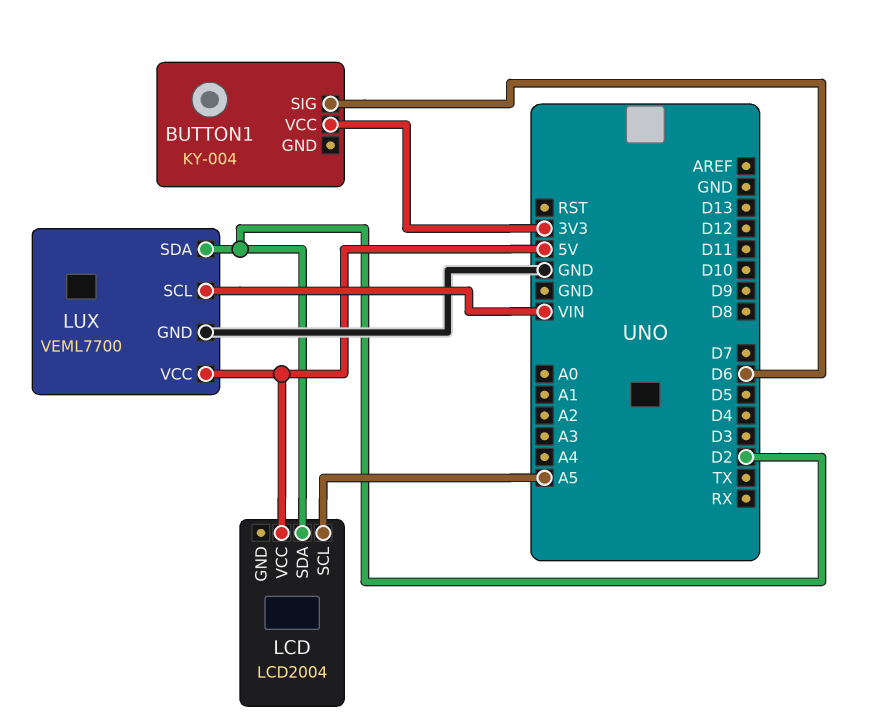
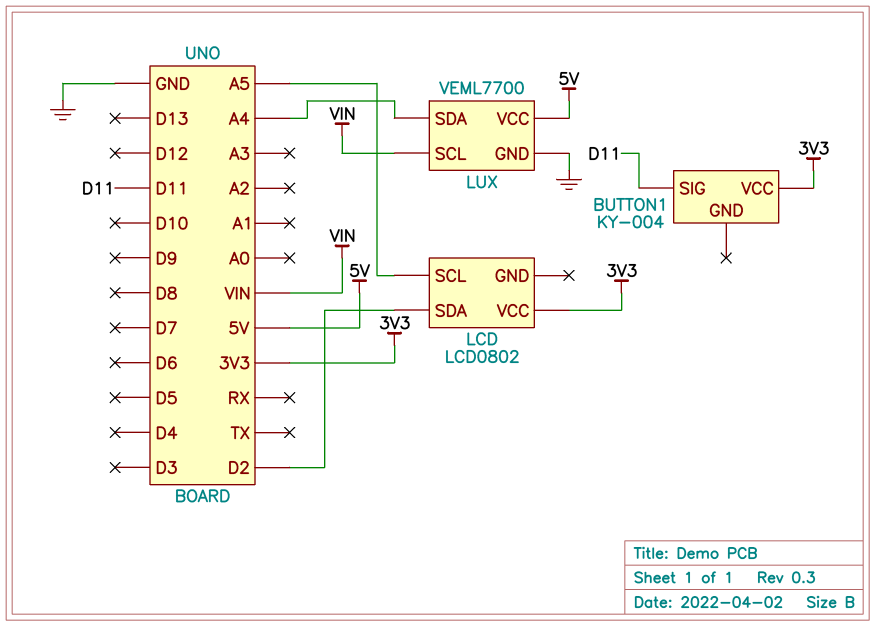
BUTTON1 pin SIG: D6 -> D11
LCD: LCD2004 -> LCD0802
LCD pin VCC: 5V -> 3V3
LUX pin SDA: D2 -> A4

